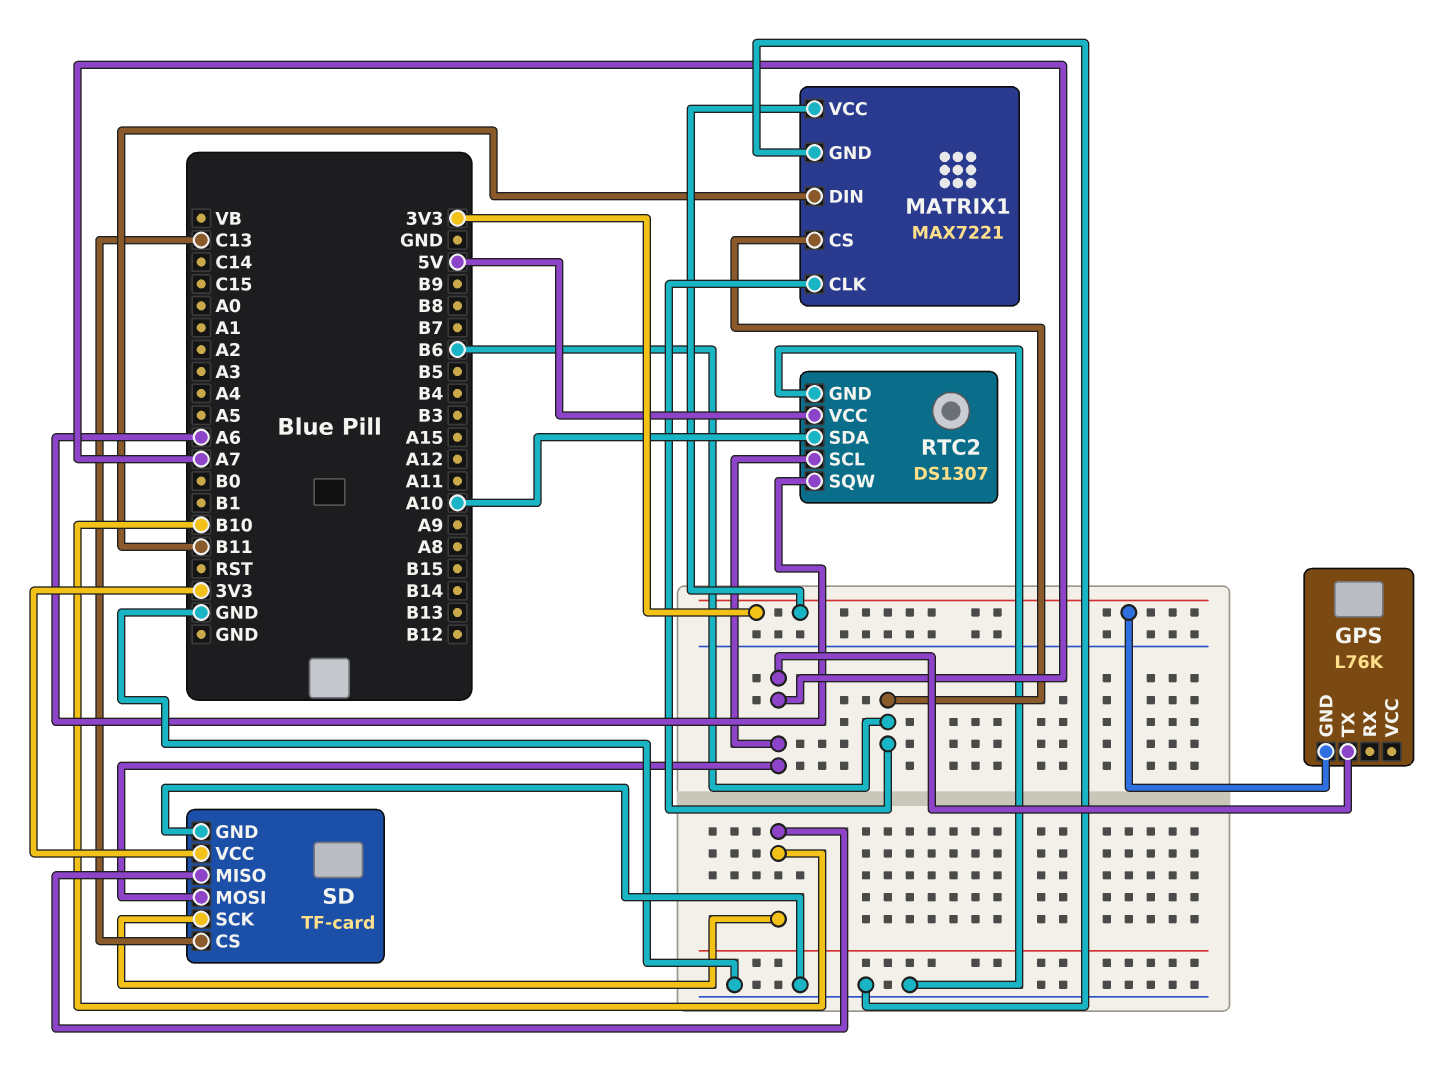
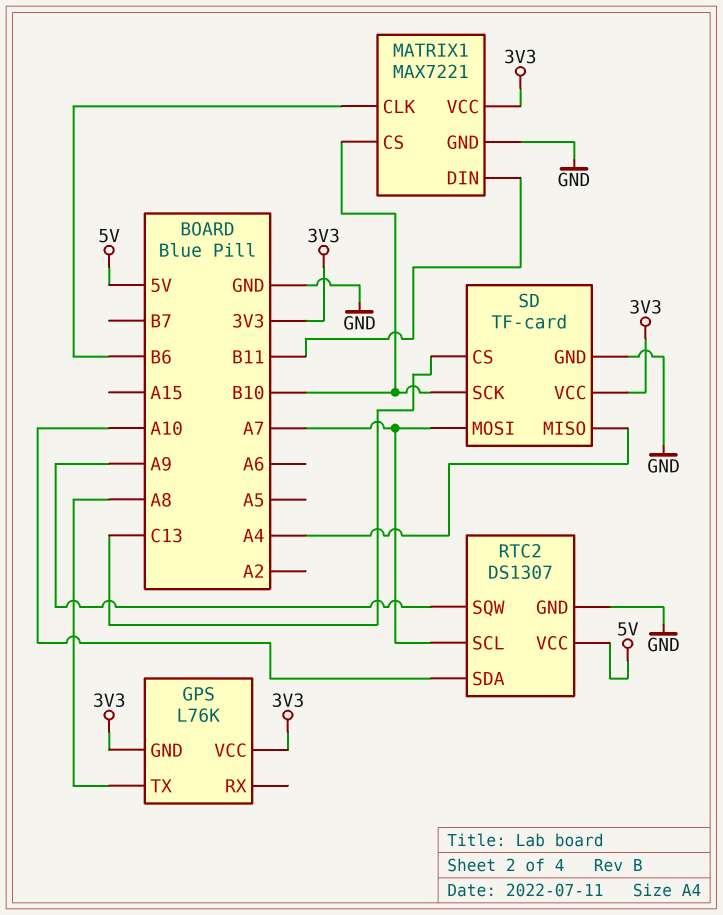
GPS pin TX: A7 -> A8
GPS pin VCC: none -> 3V3
MATRIX1 pin CS: B6 -> B10
RTC2 pin SQW: A6 -> A9
SD pin MISO: B10 -> A4

